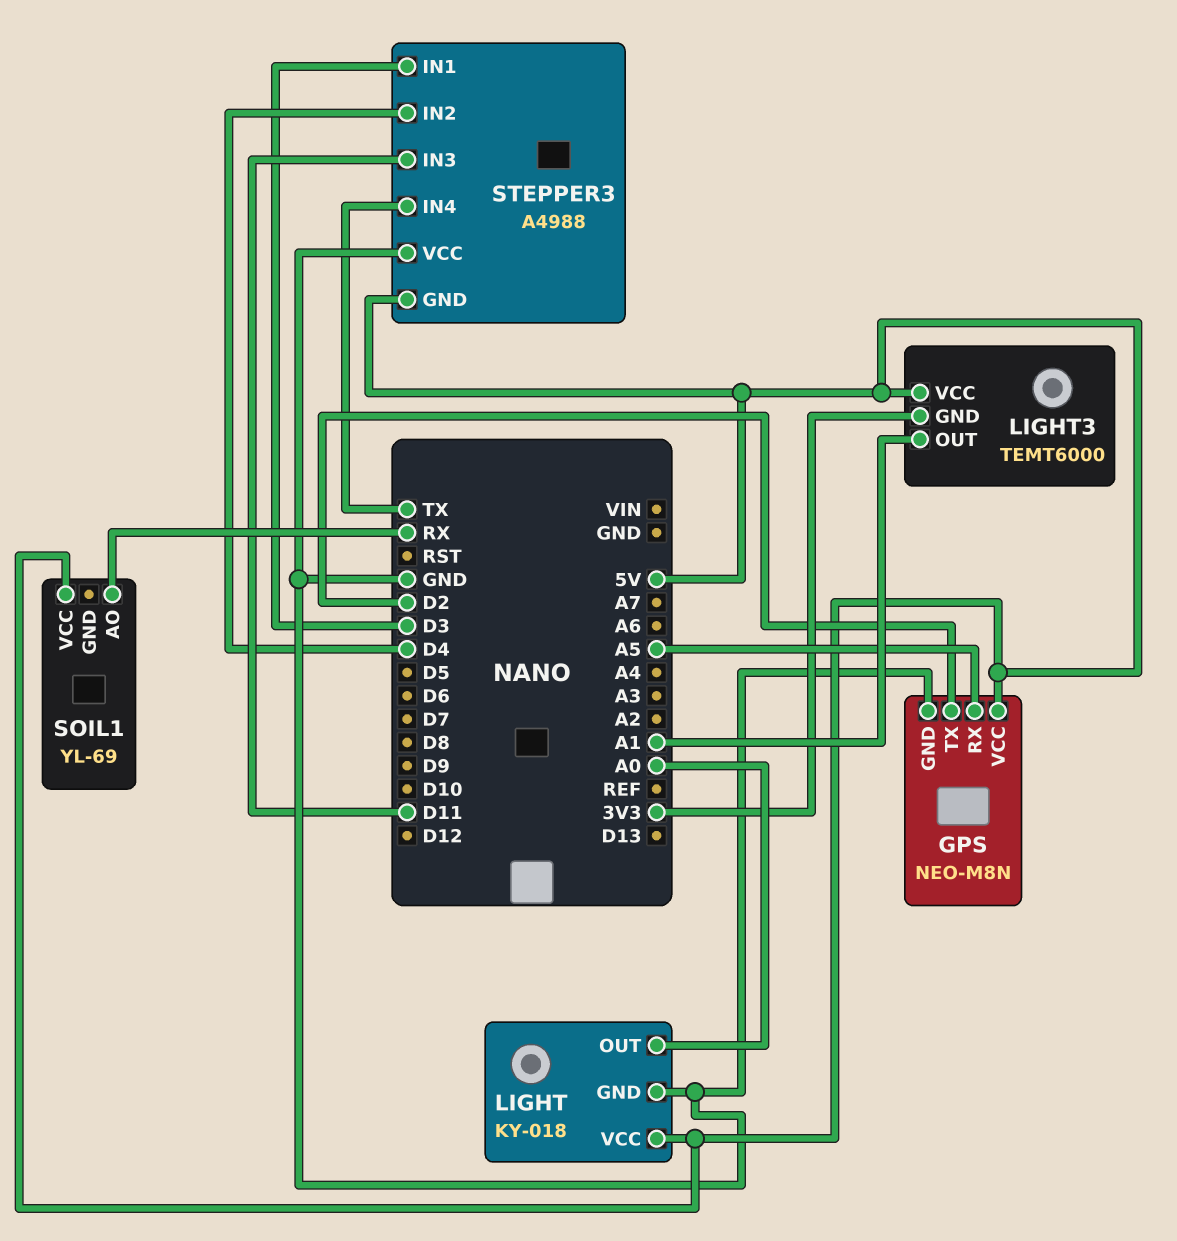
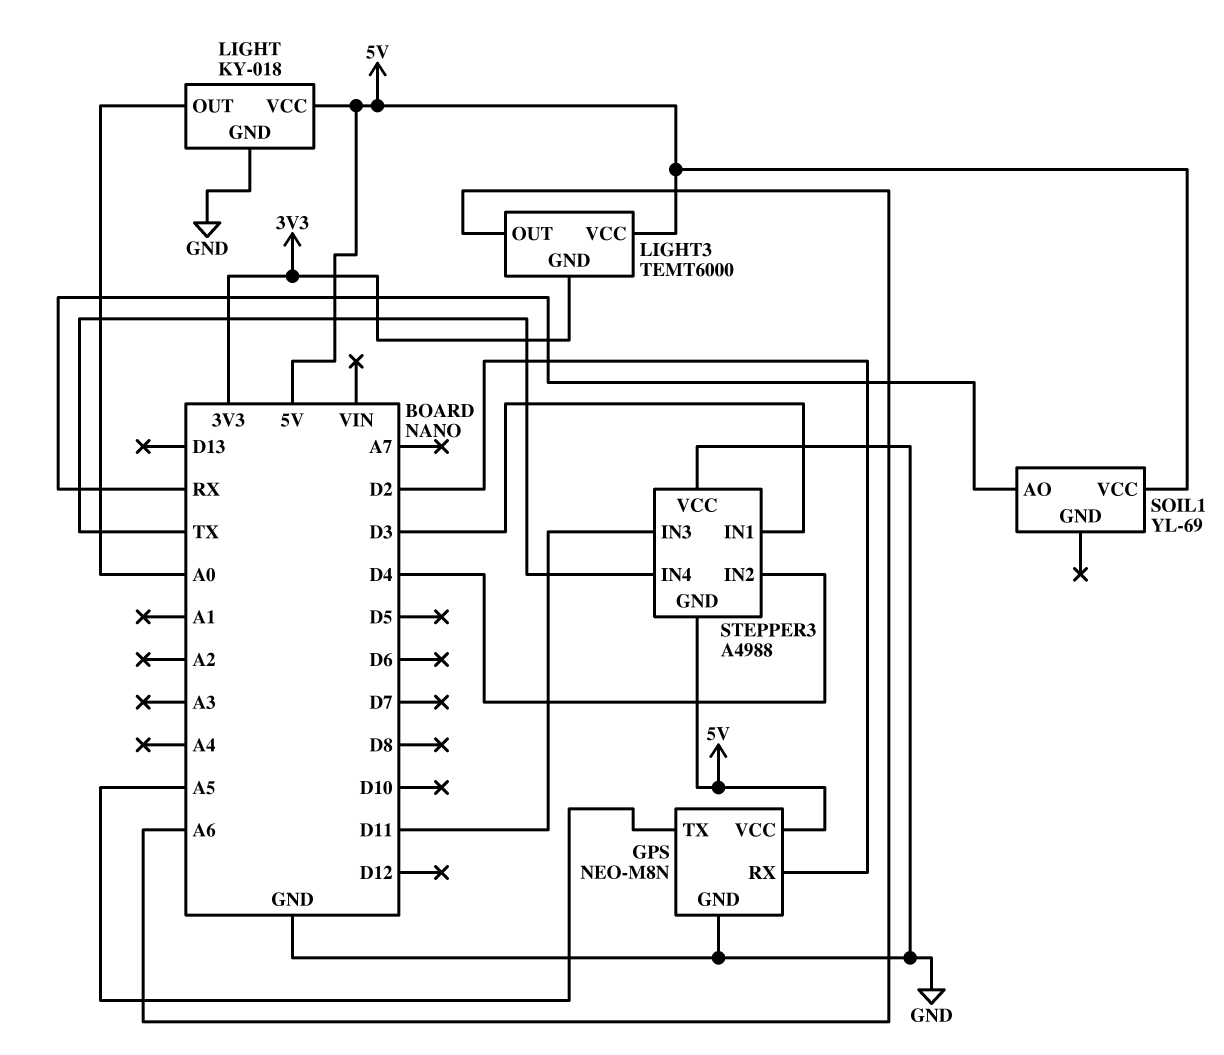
GPS pin RX: A5 -> D2
GPS pin TX: D2 -> A5
LIGHT3 pin OUT: A1 -> A6

